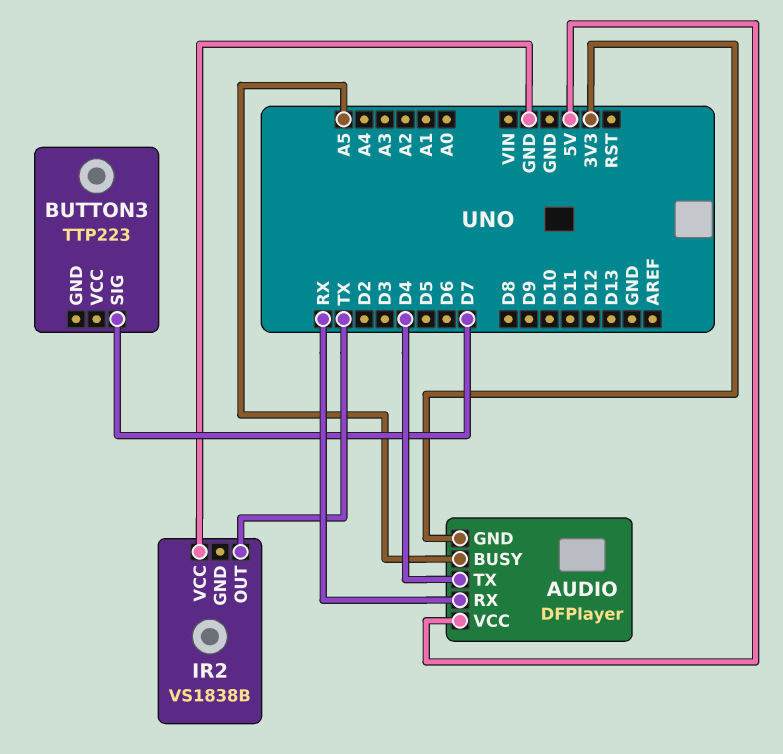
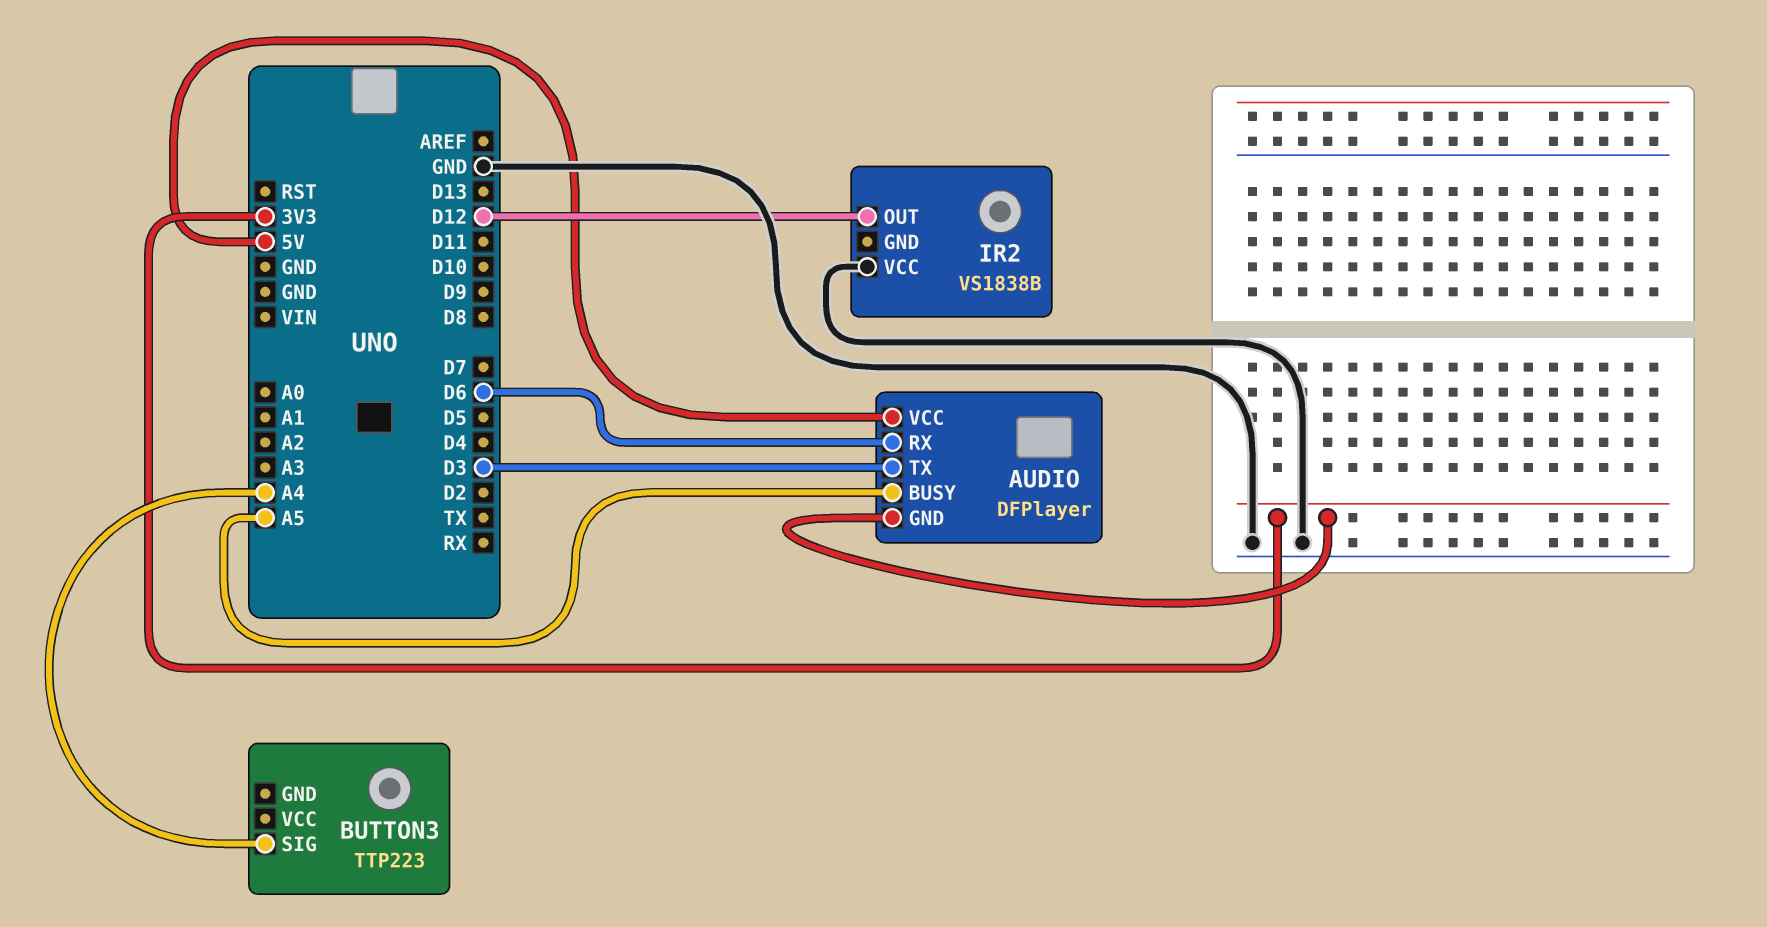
AUDIO pin RX: RX -> D6
AUDIO pin TX: D4 -> D3
BUTTON3 pin SIG: D7 -> A4
IR2 pin OUT: TX -> D12

